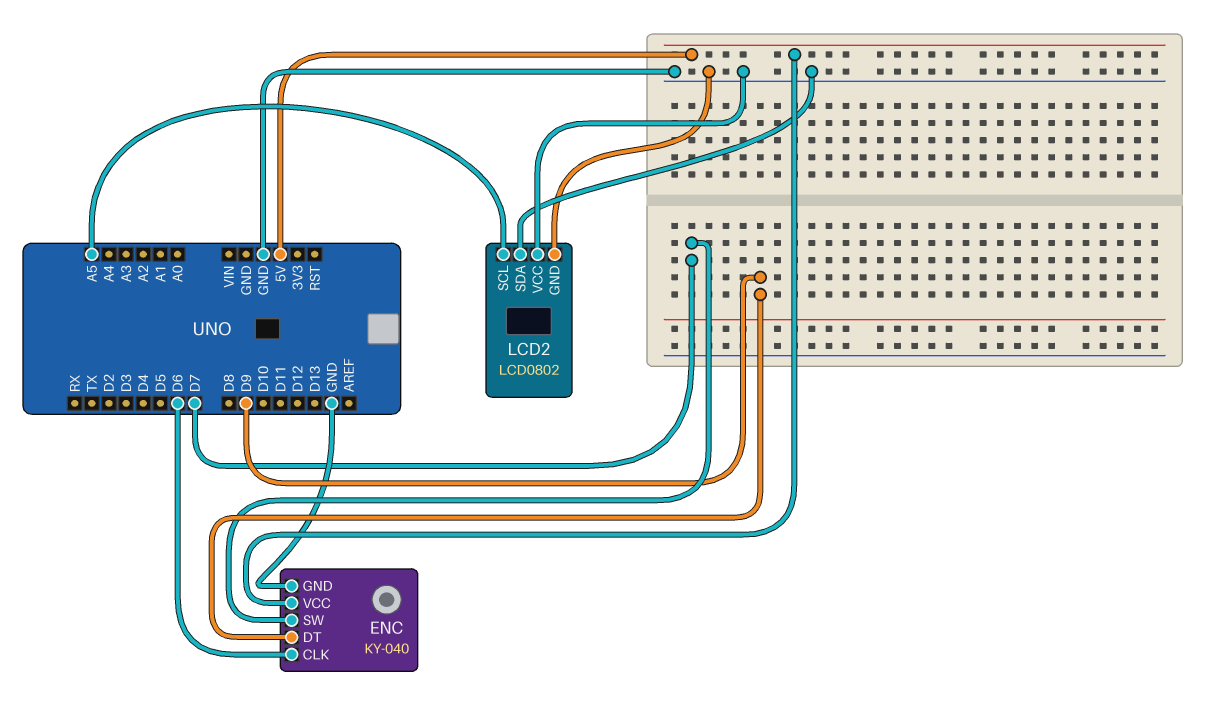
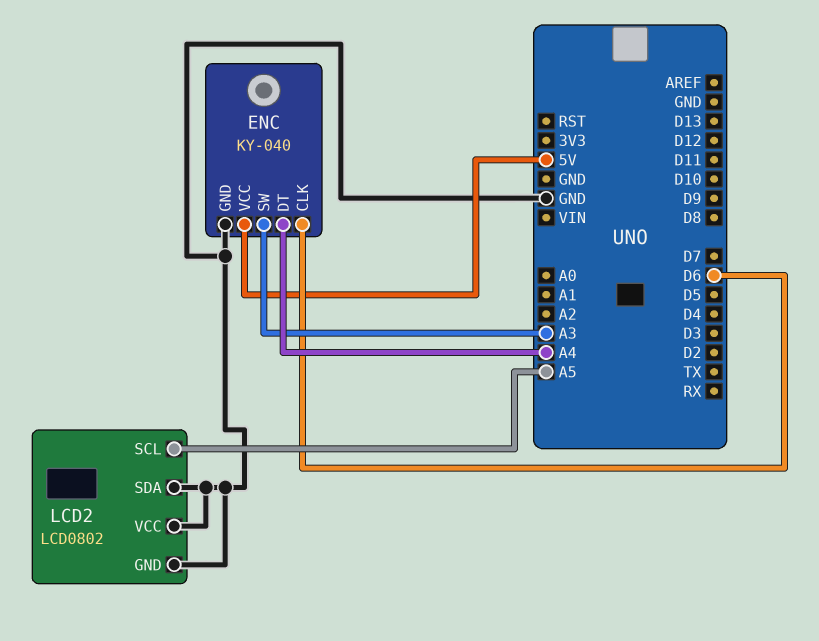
ENC pin DT: D9 -> A4
ENC pin SW: D7 -> A3

